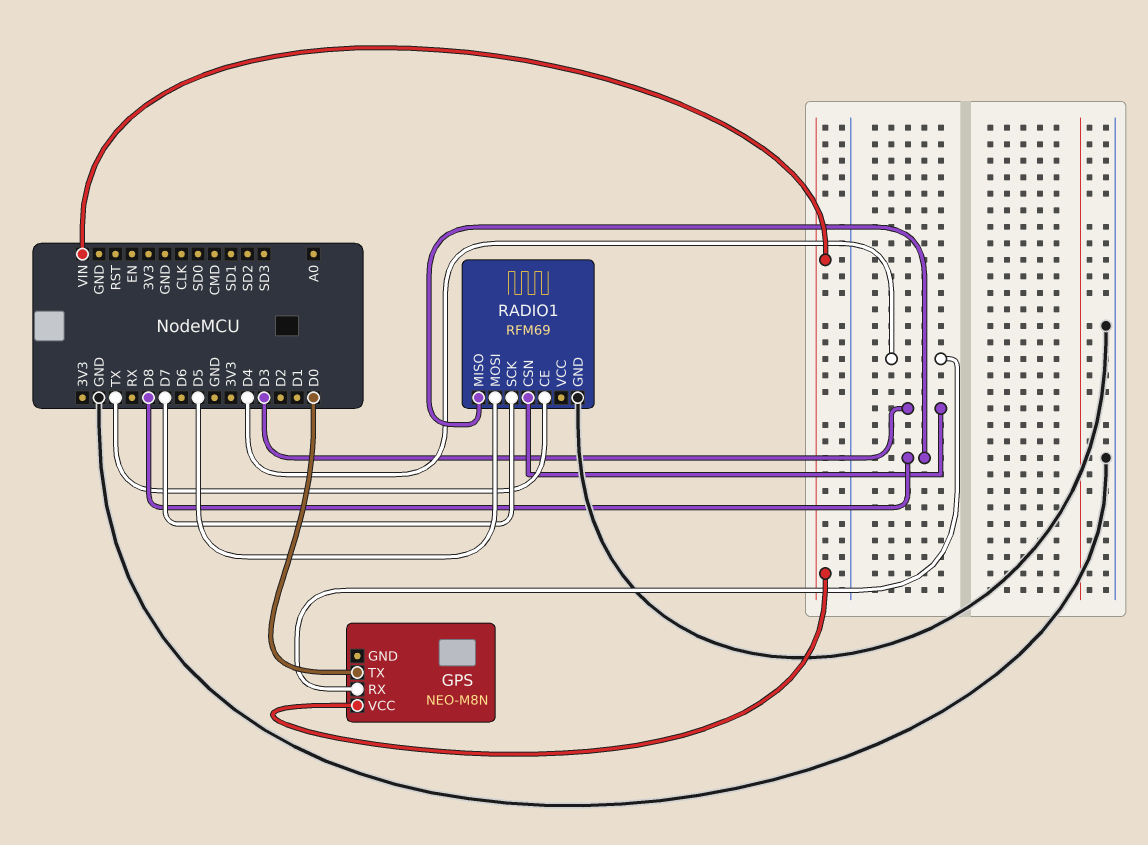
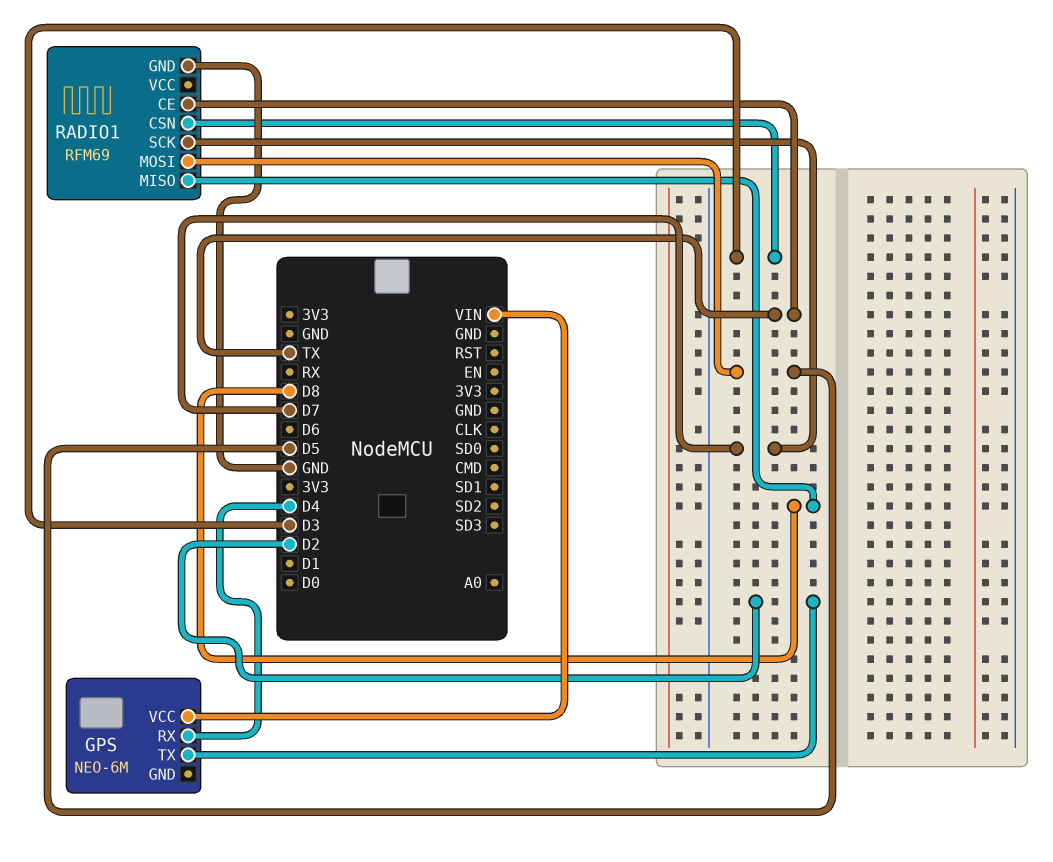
GPS: NEO-M8N -> NEO-6M
GPS pin TX: D0 -> D2

